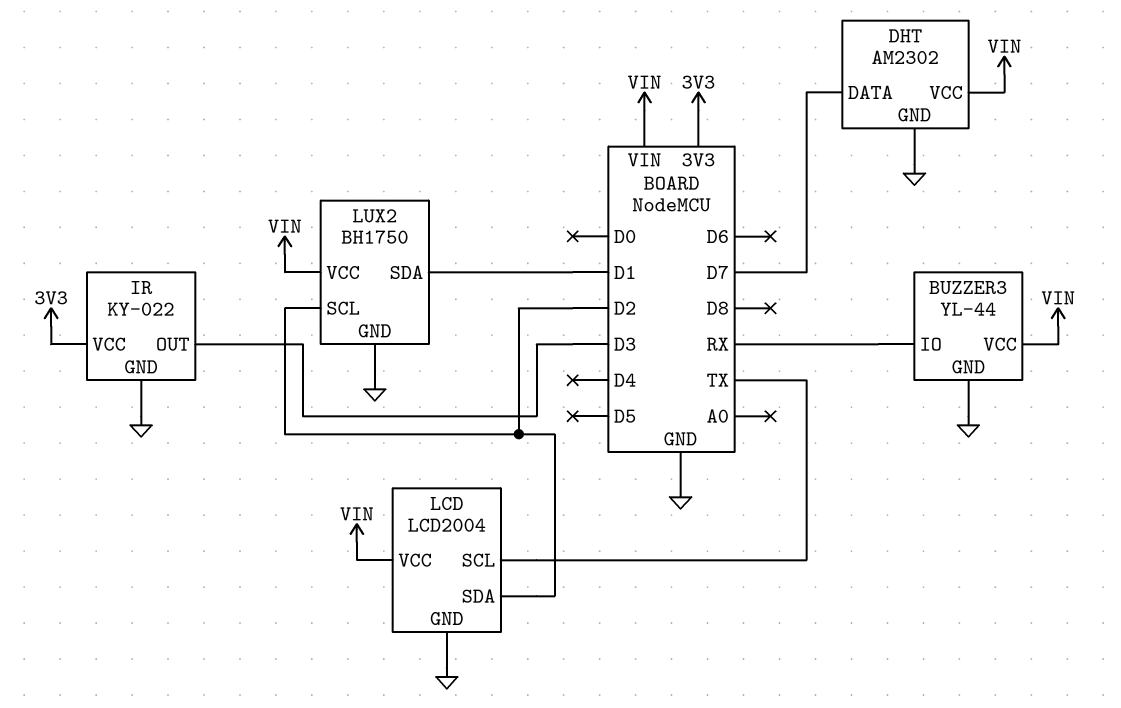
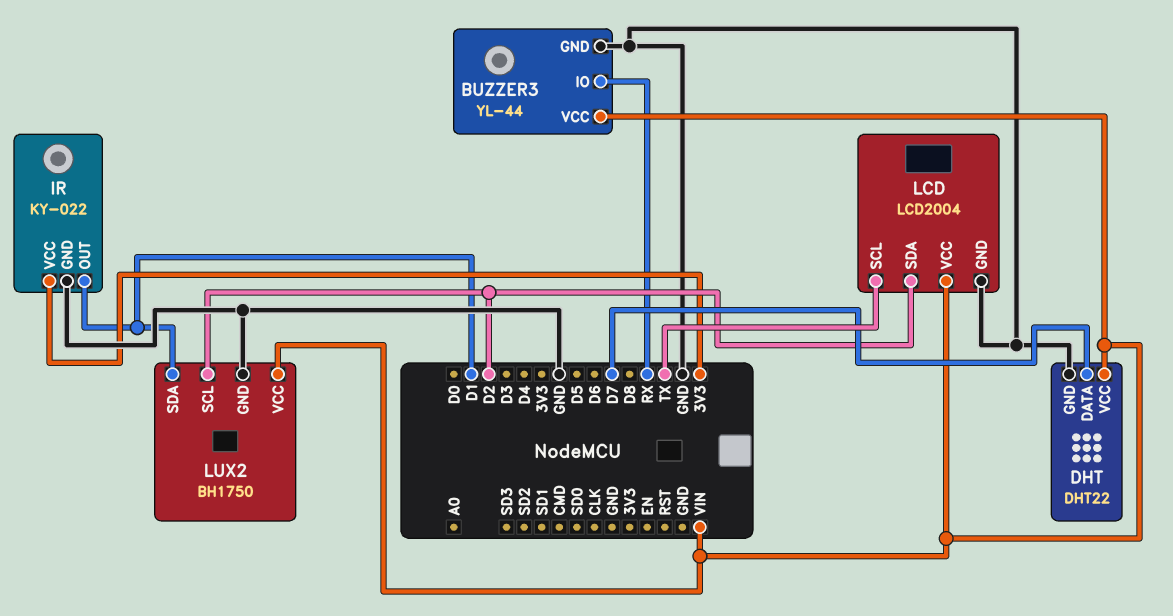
DHT: AM2302 -> DHT22
IR pin OUT: D3 -> D1

